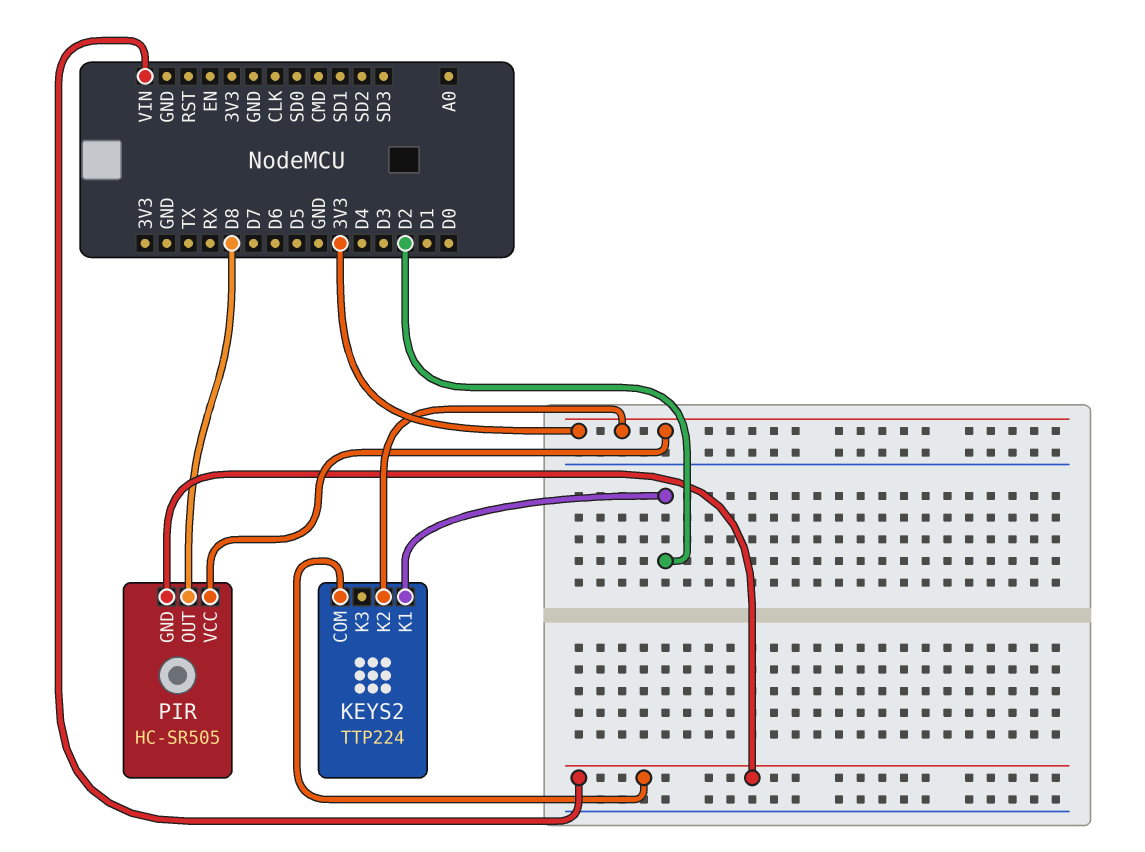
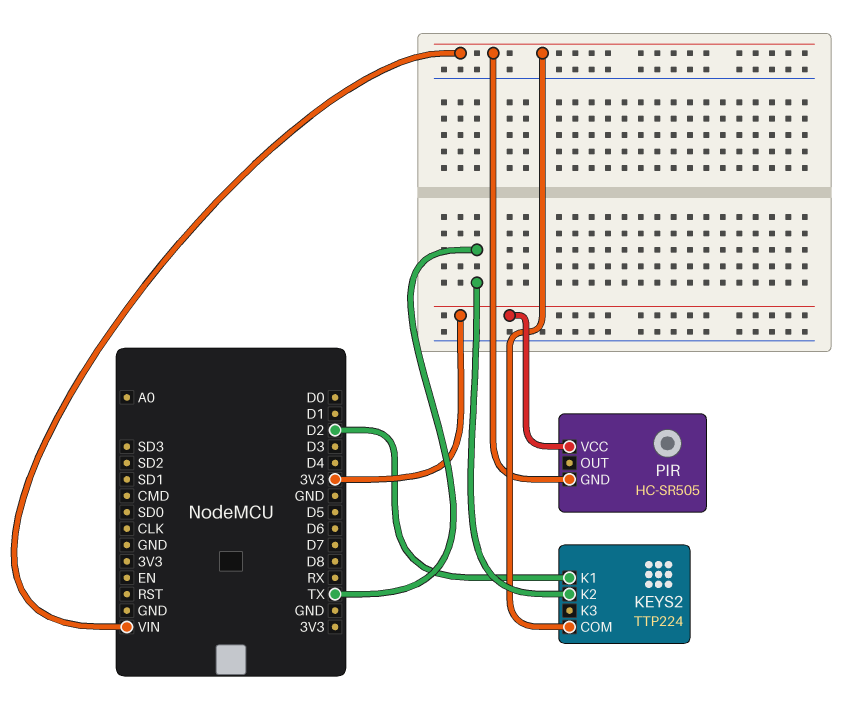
KEYS2 pin K2: 3V3 -> TX
PIR pin OUT: D8 -> none

